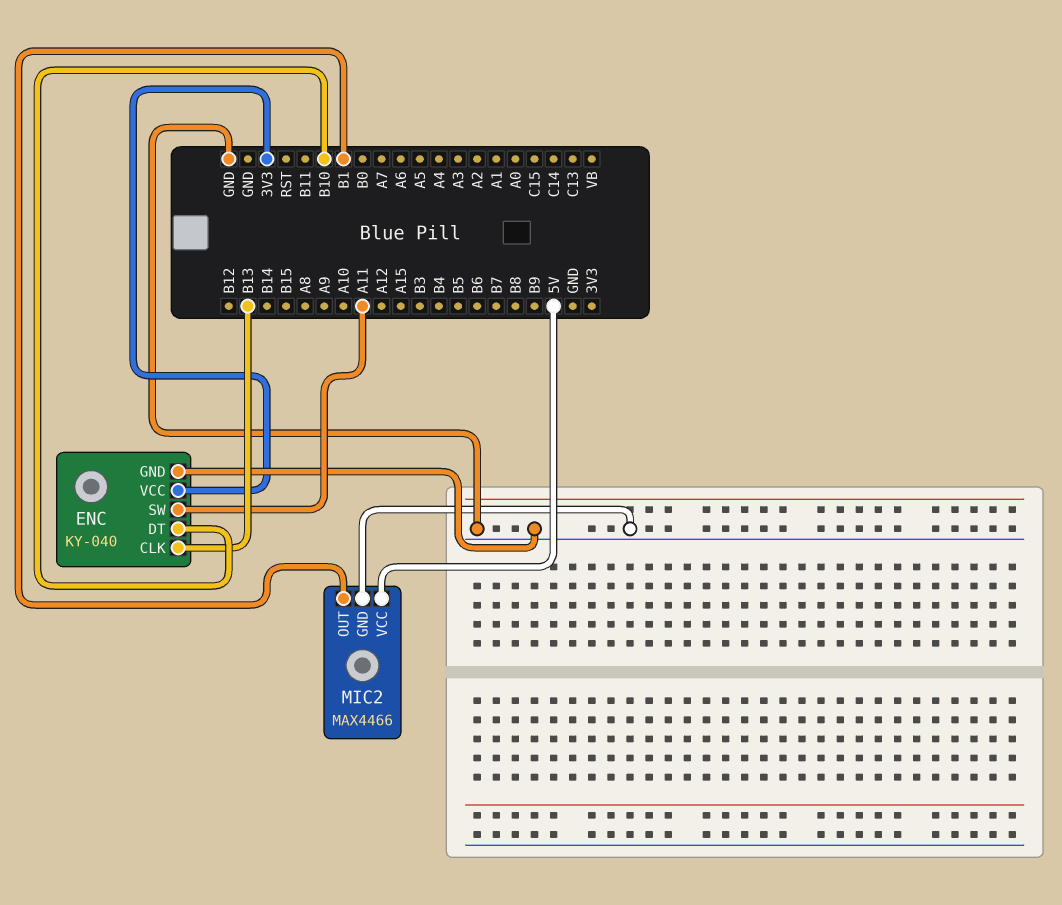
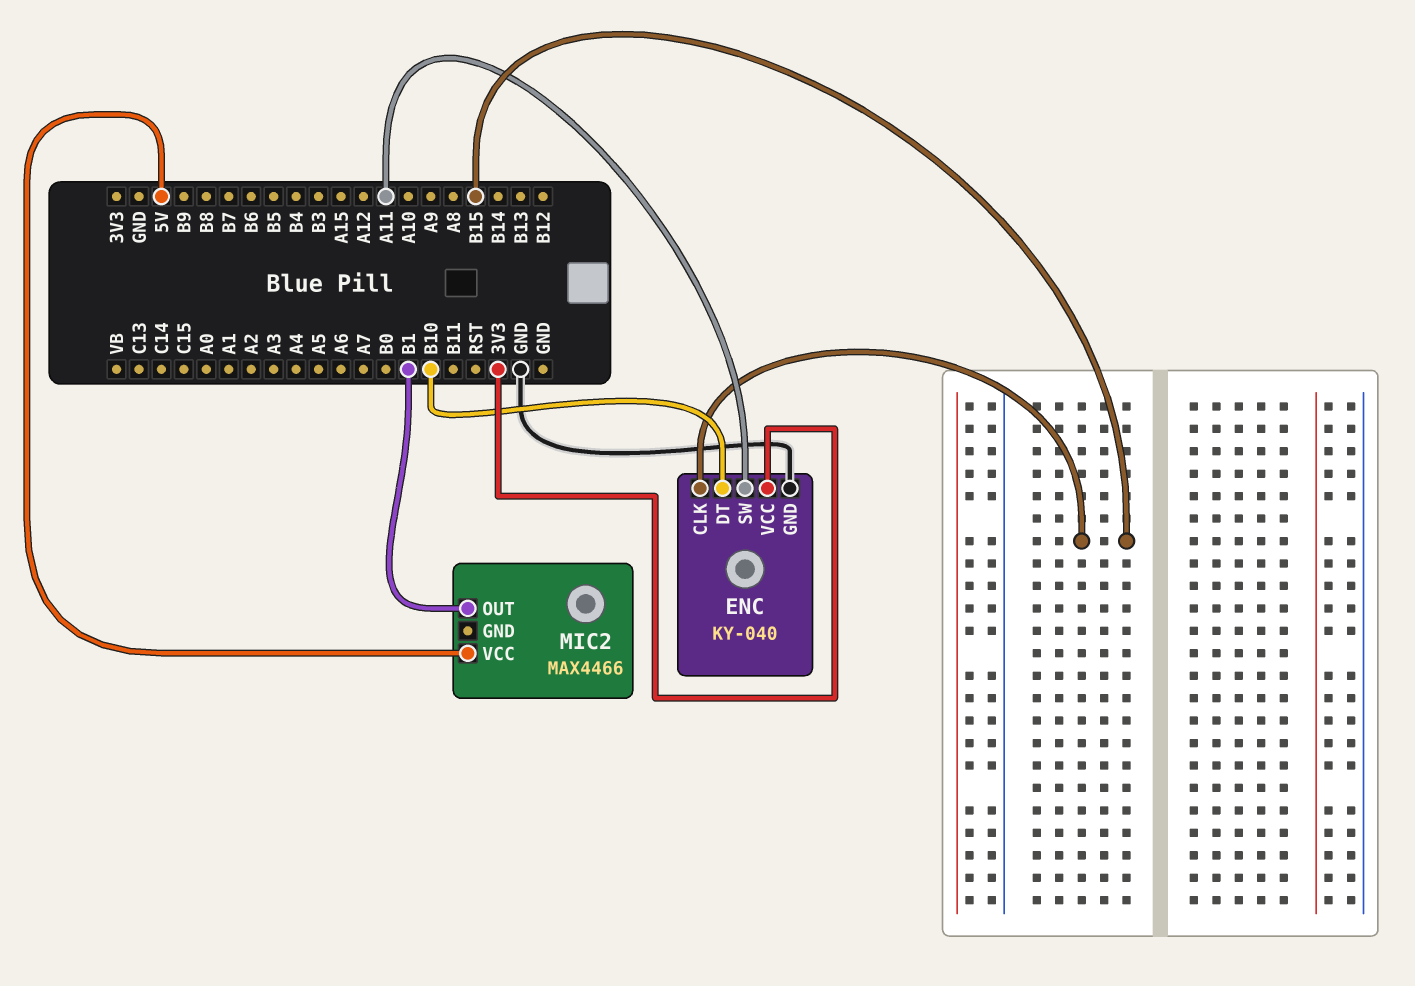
ENC pin CLK: B13 -> B15
MIC2 pin GND: GND -> none

